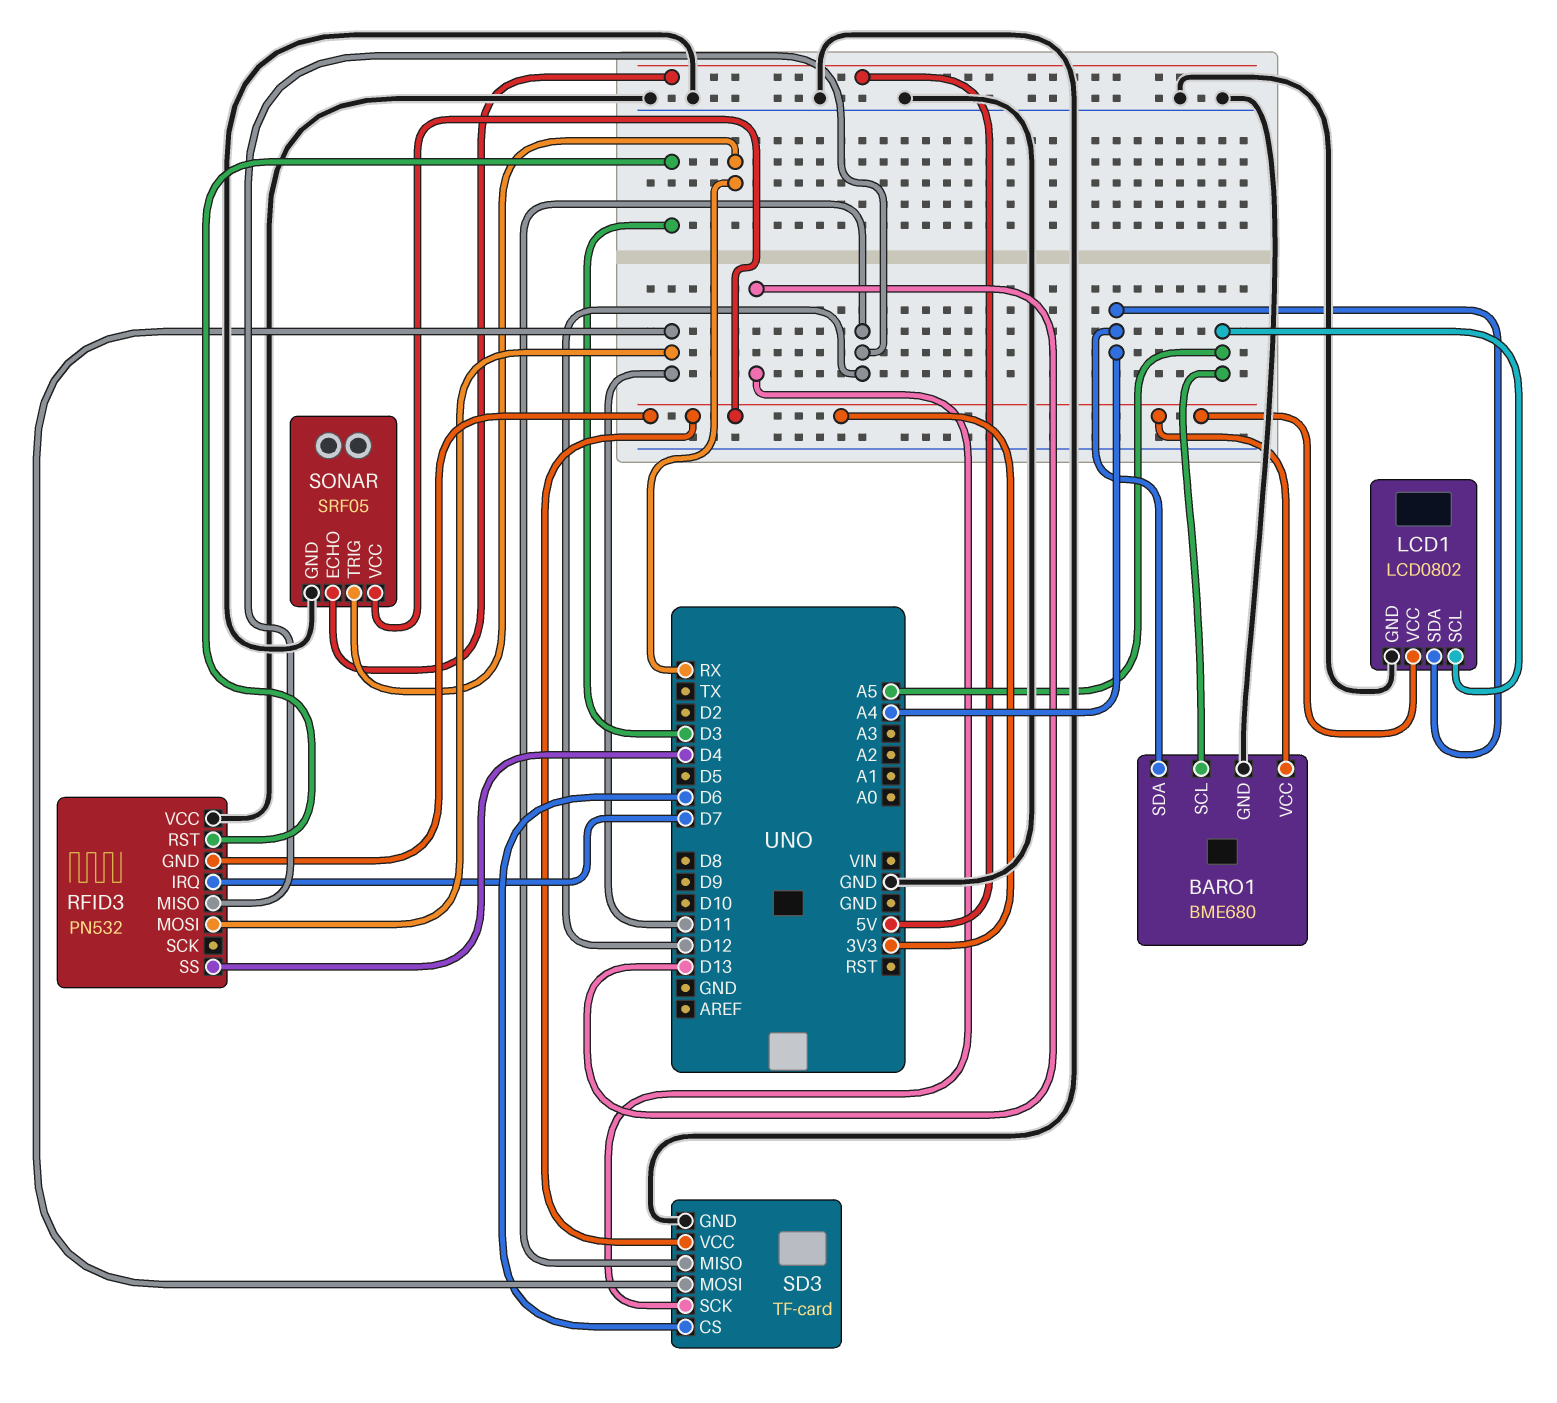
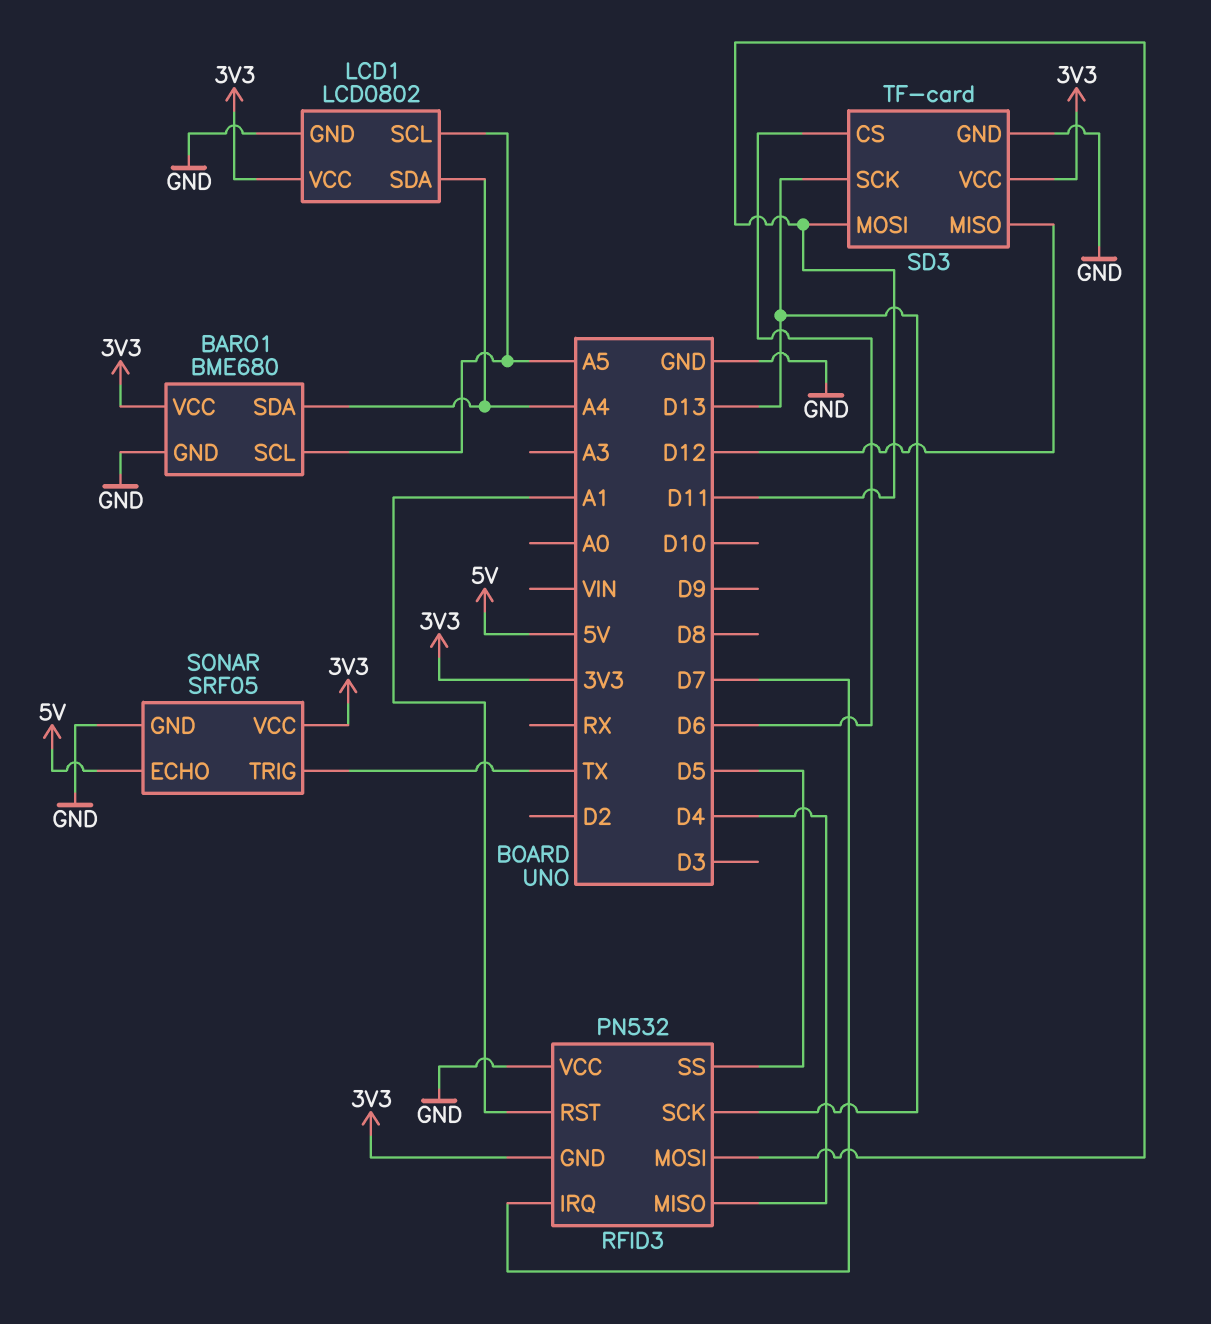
RFID3 pin MISO: D12 -> D4
RFID3 pin RST: D3 -> A1
RFID3 pin SCK: none -> D13
RFID3 pin SS: D4 -> D5
SONAR pin TRIG: RX -> TX

